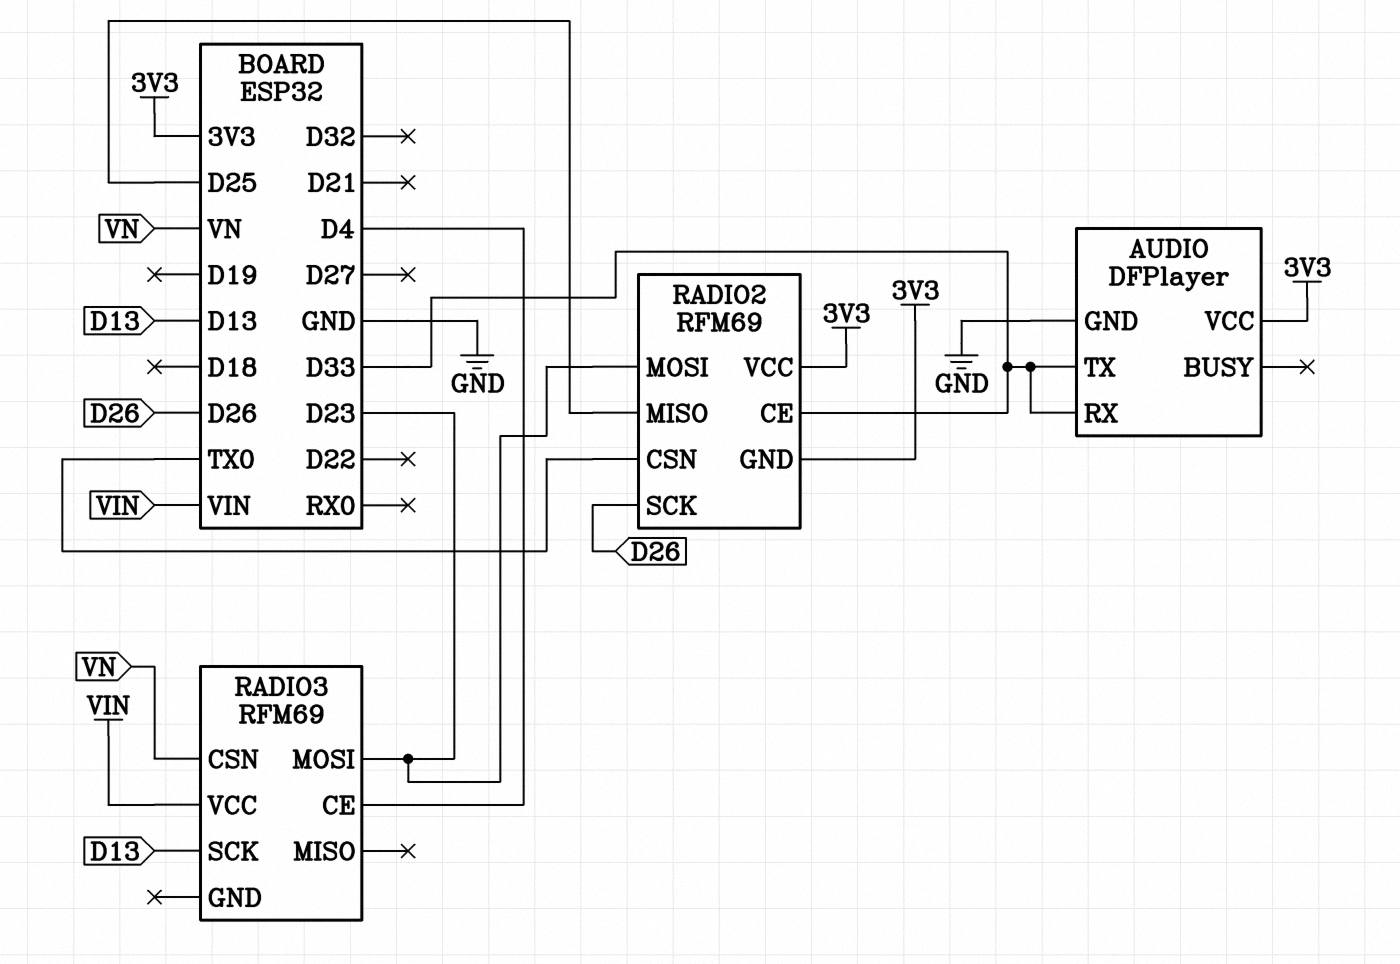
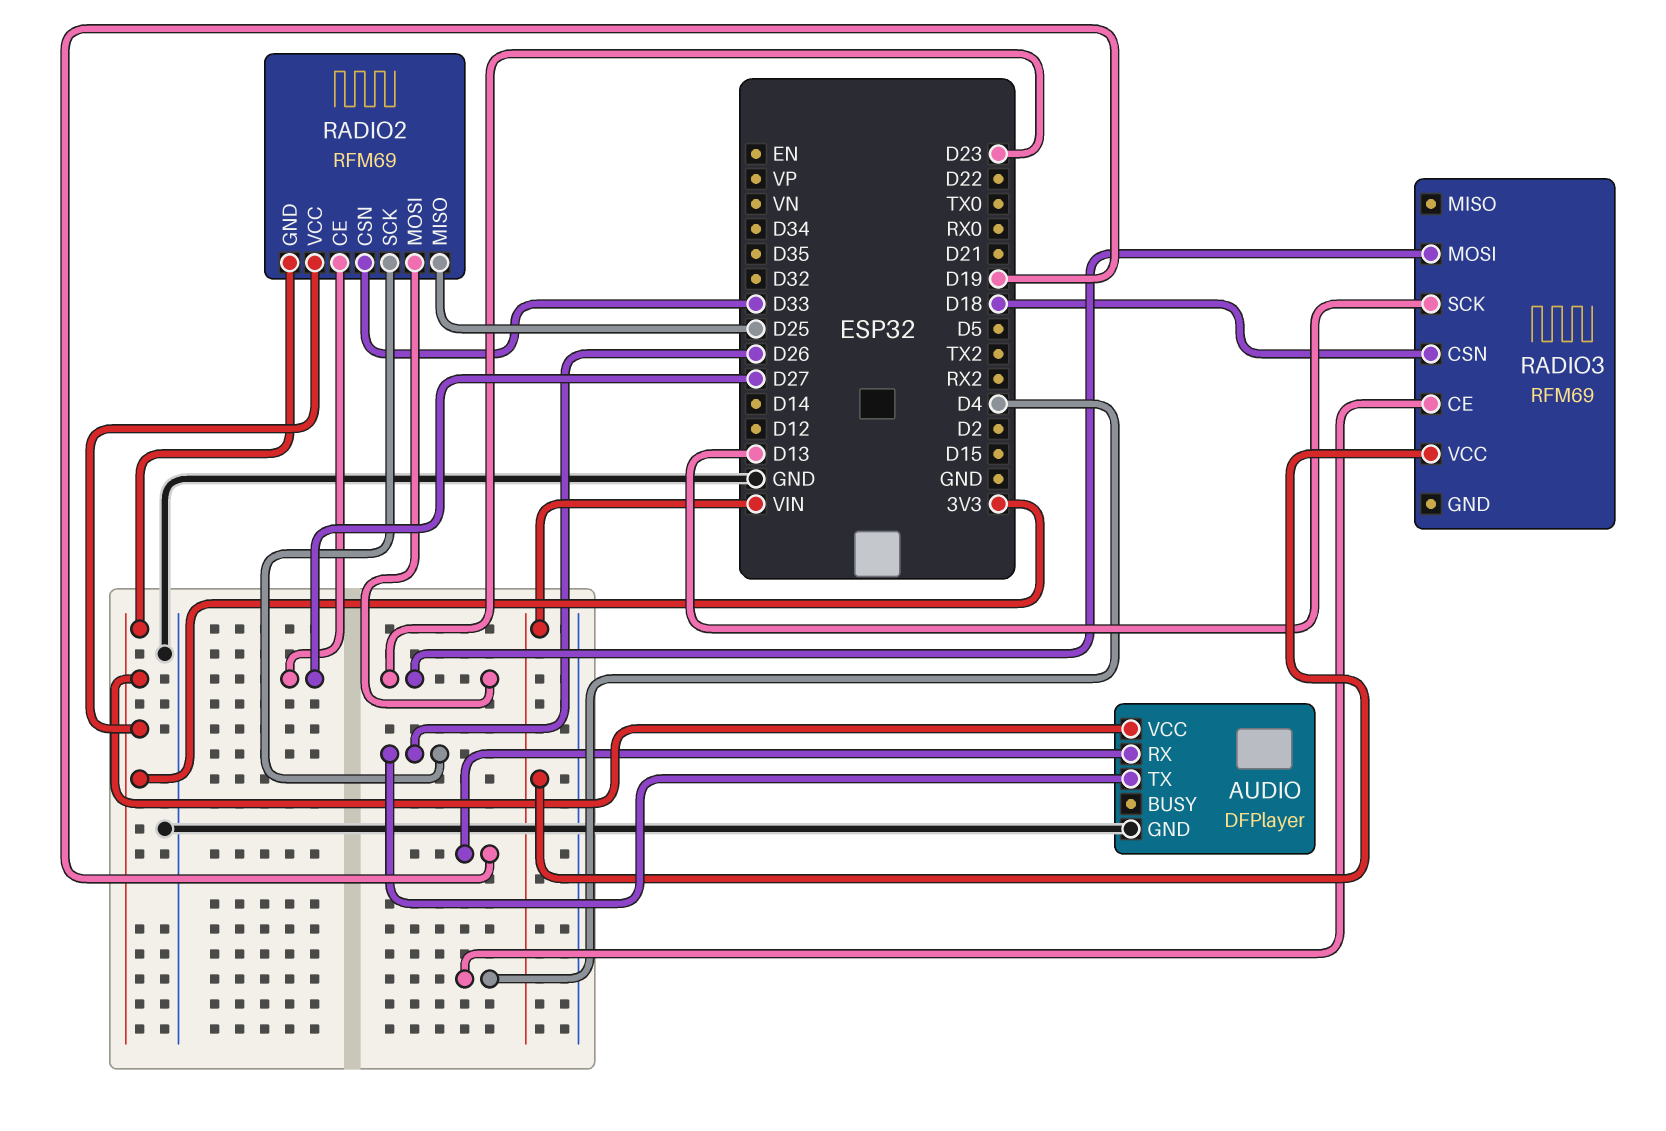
AUDIO pin RX: D33 -> D19
AUDIO pin TX: D33 -> D26
RADIO2 pin CE: D33 -> D27
RADIO2 pin CSN: TX0 -> D33
RADIO3 pin CSN: VN -> D18

